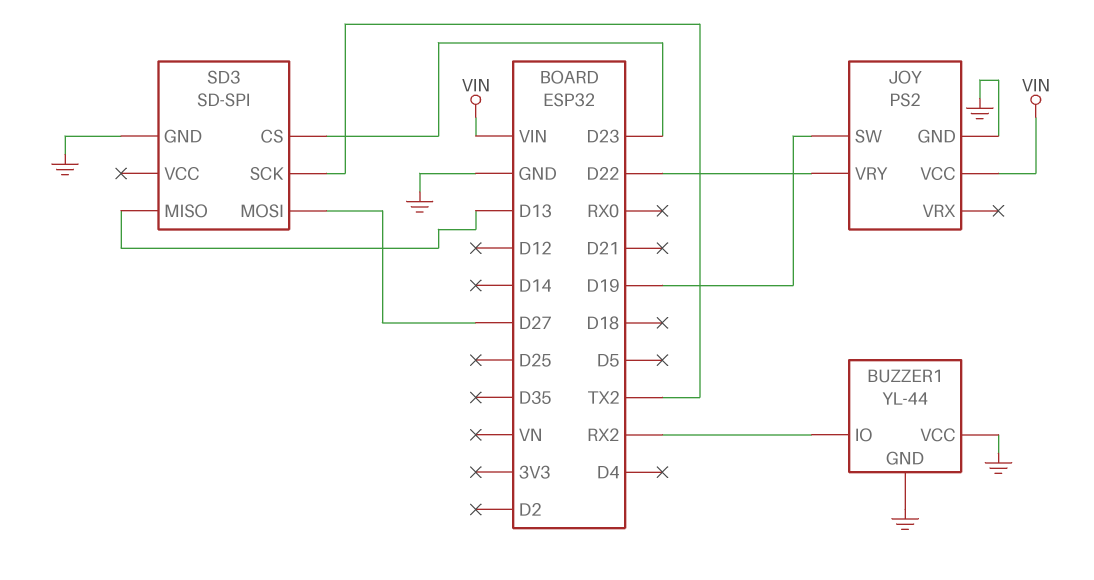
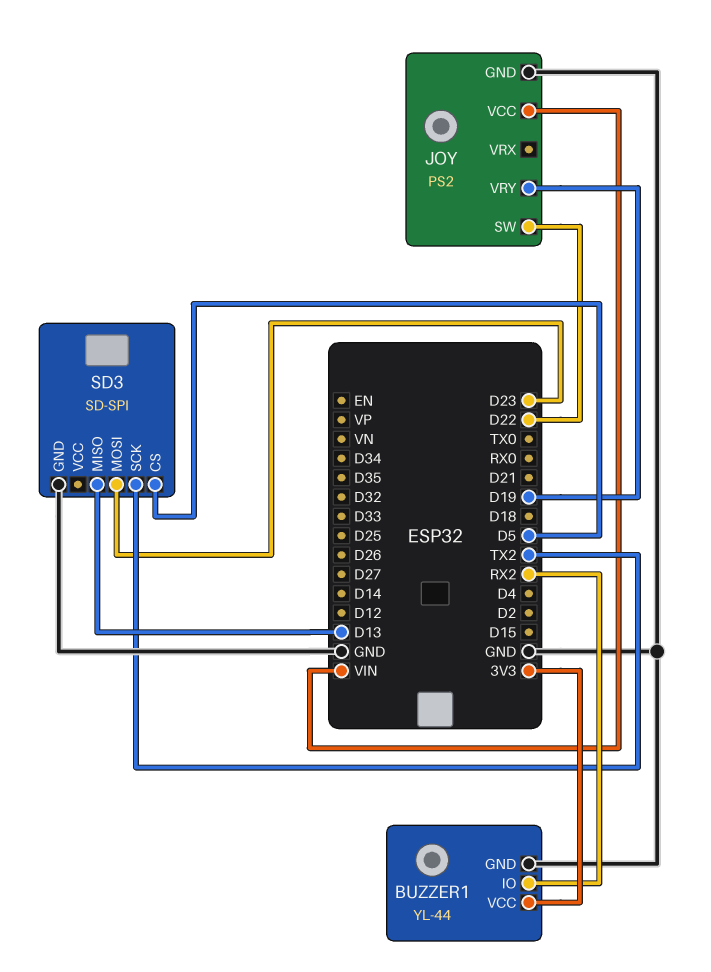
BUZZER1 pin VCC: GND -> 3V3
JOY pin SW: D19 -> D22
JOY pin VRY: D22 -> D19
SD3 pin CS: D23 -> D5
SD3 pin MOSI: D27 -> D23

